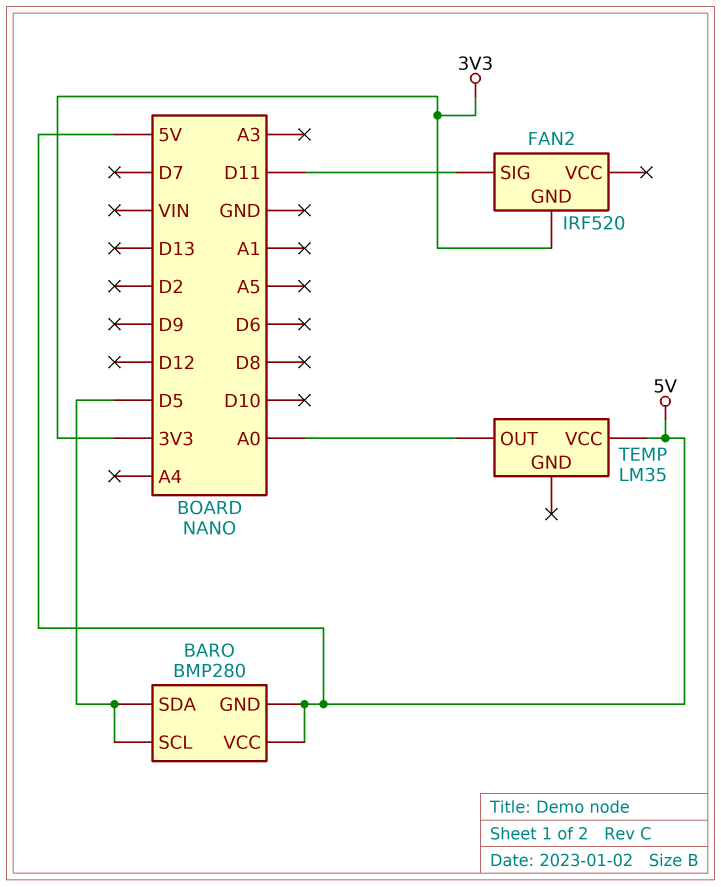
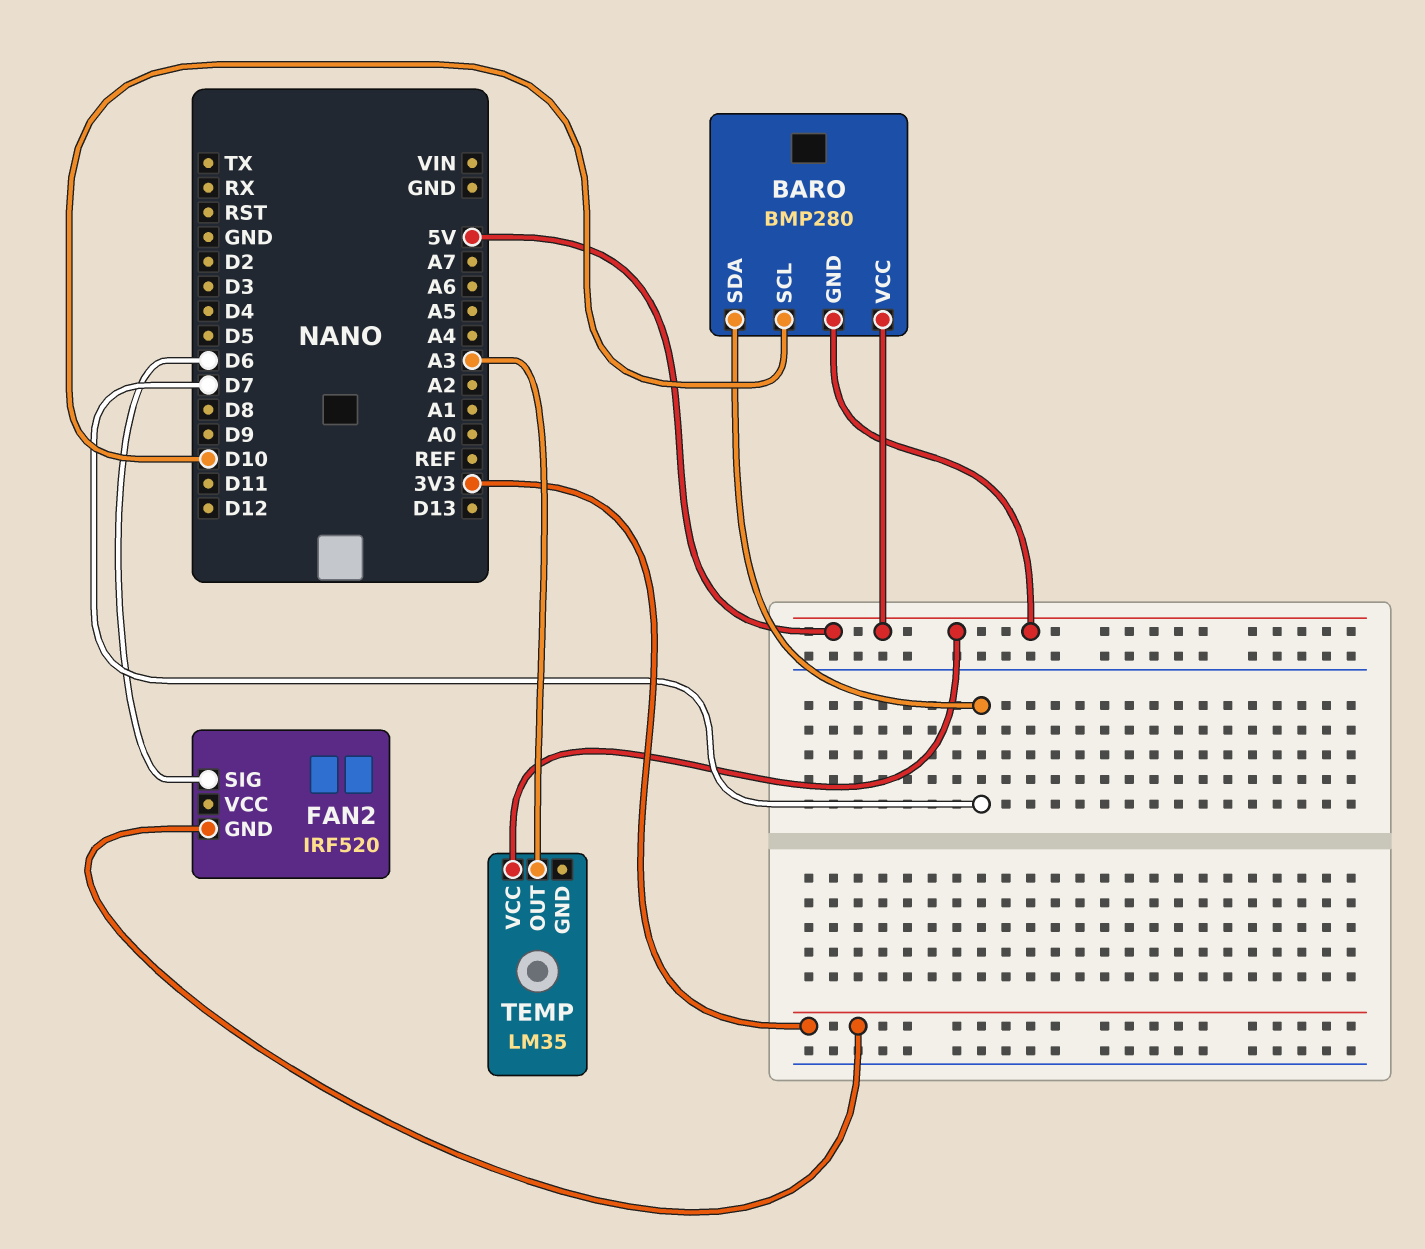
BARO pin SCL: D5 -> D10
BARO pin SDA: D5 -> D7
FAN2 pin SIG: D11 -> D6
TEMP pin OUT: A0 -> A3

